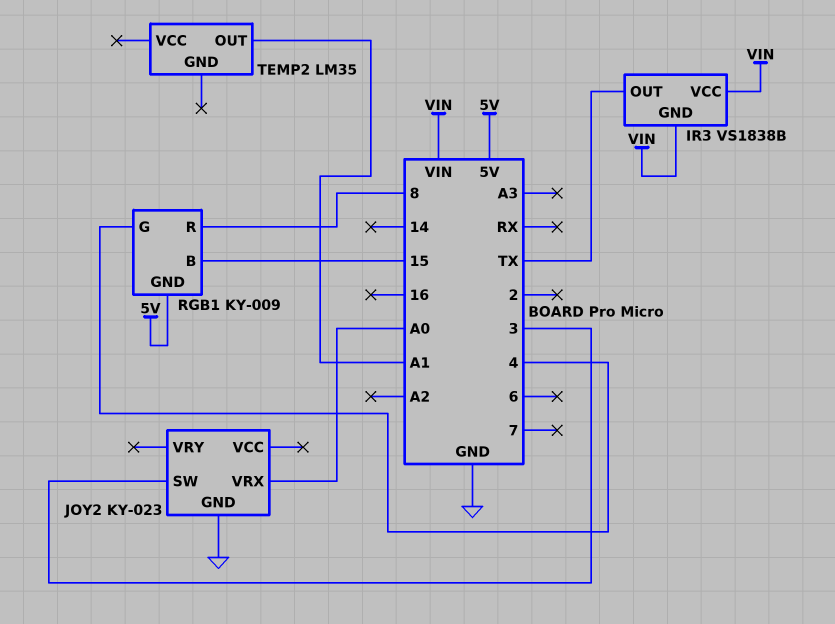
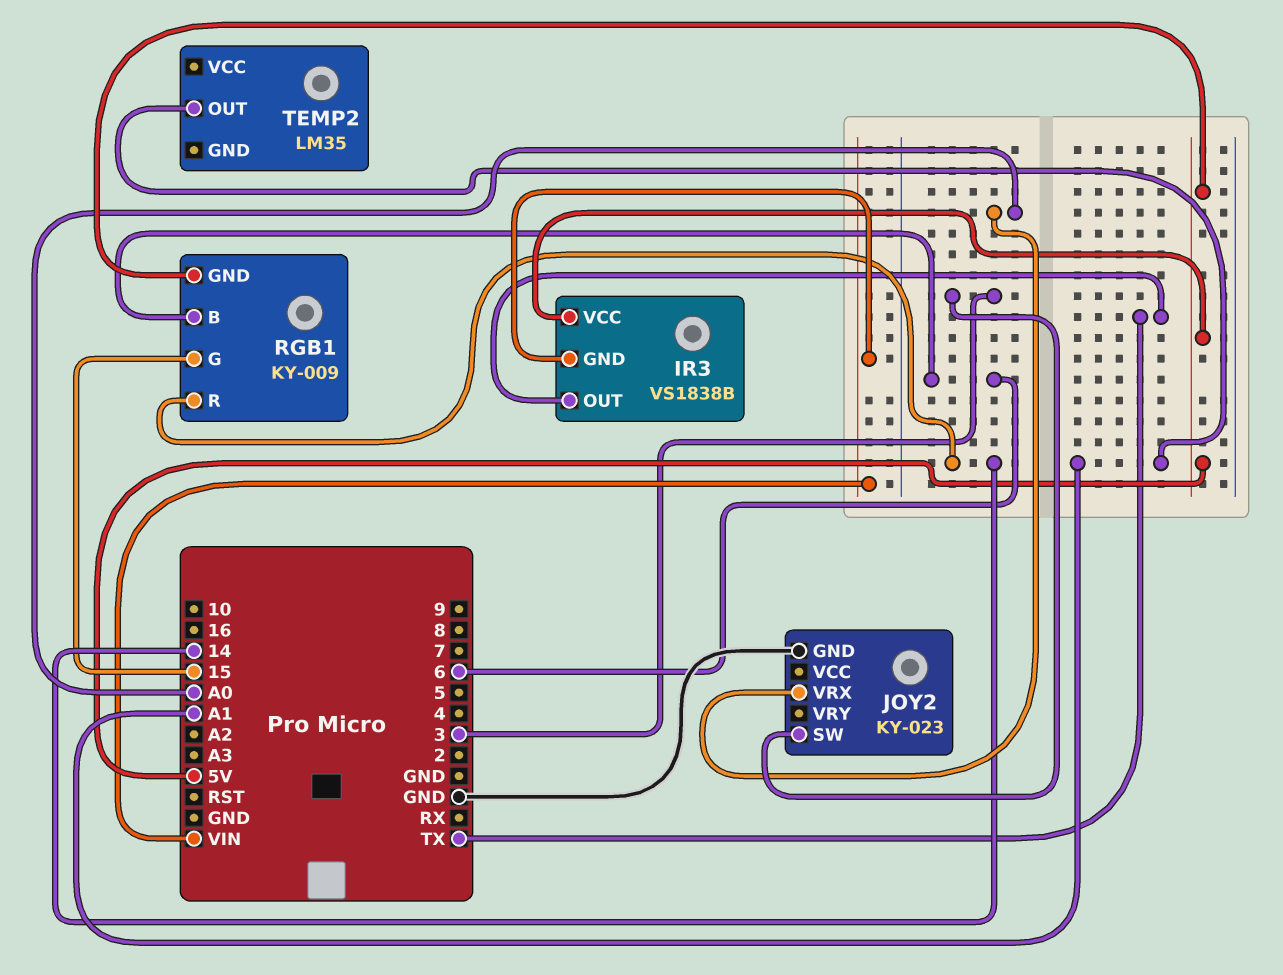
IR3 pin VCC: VIN -> 5V
RGB1 pin B: 15 -> 6
RGB1 pin G: 4 -> 15
RGB1 pin R: 8 -> 14

